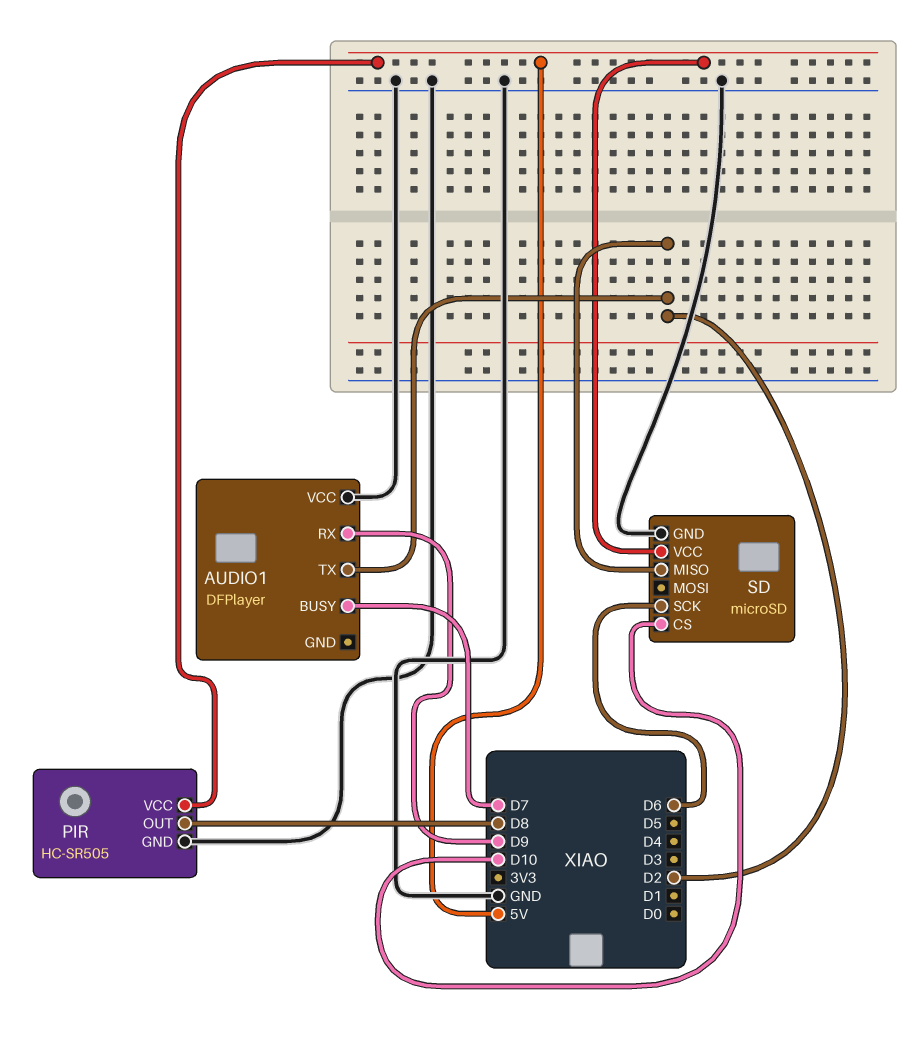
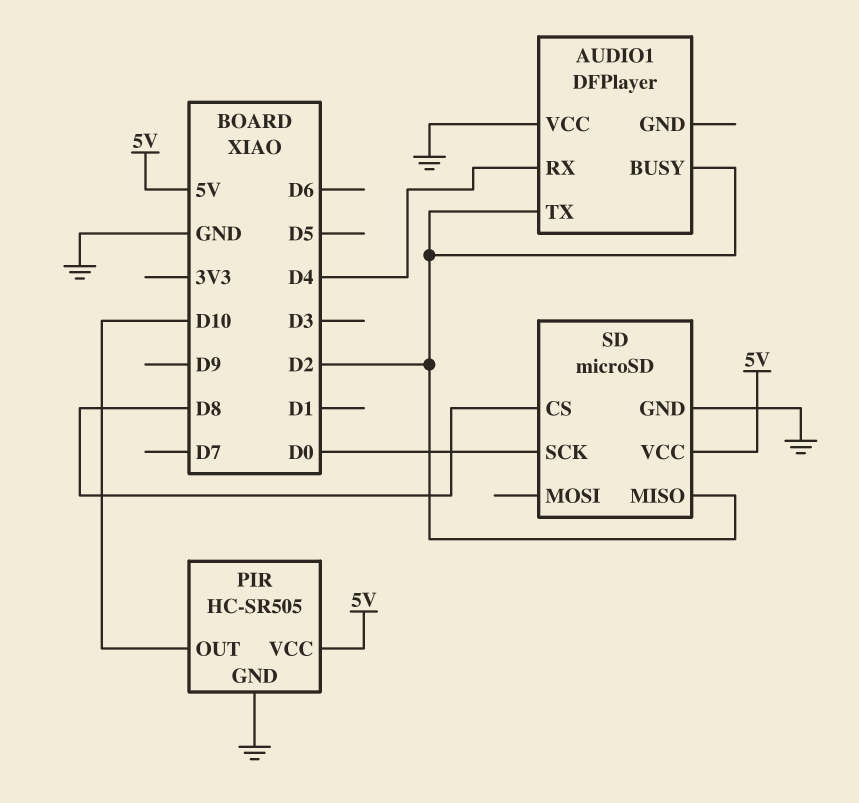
AUDIO1 pin BUSY: D7 -> D2
AUDIO1 pin RX: D9 -> D4
PIR pin OUT: D8 -> D10
SD pin CS: D10 -> D8
SD pin SCK: D6 -> D0

